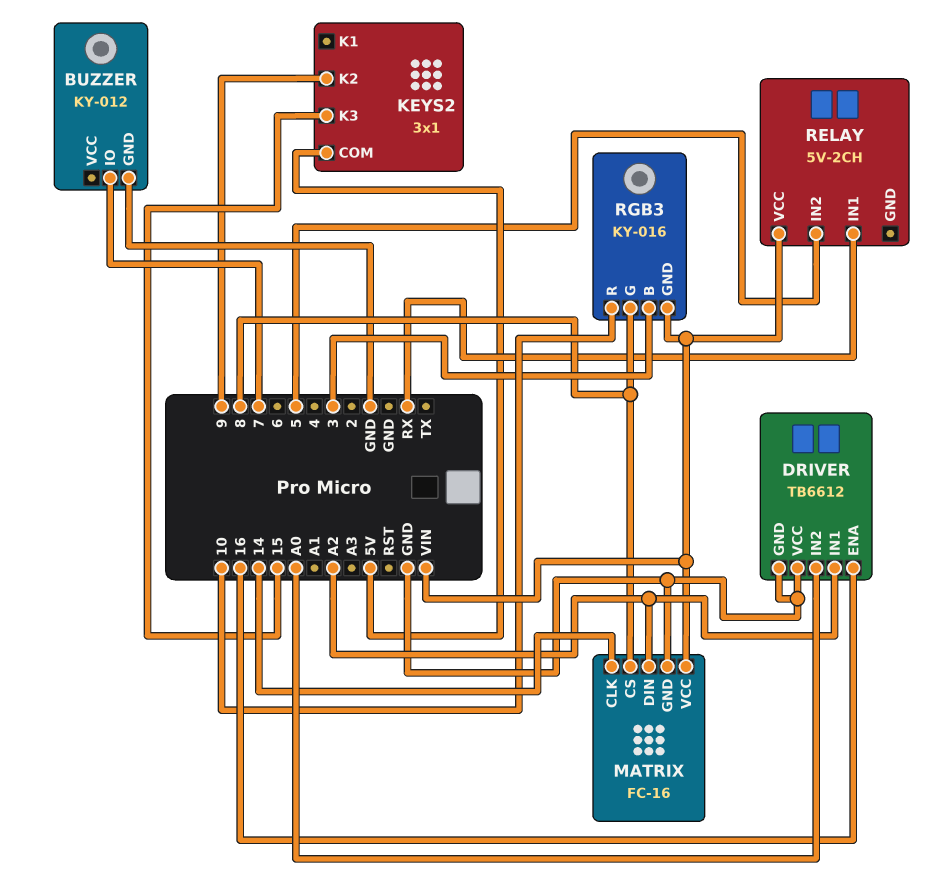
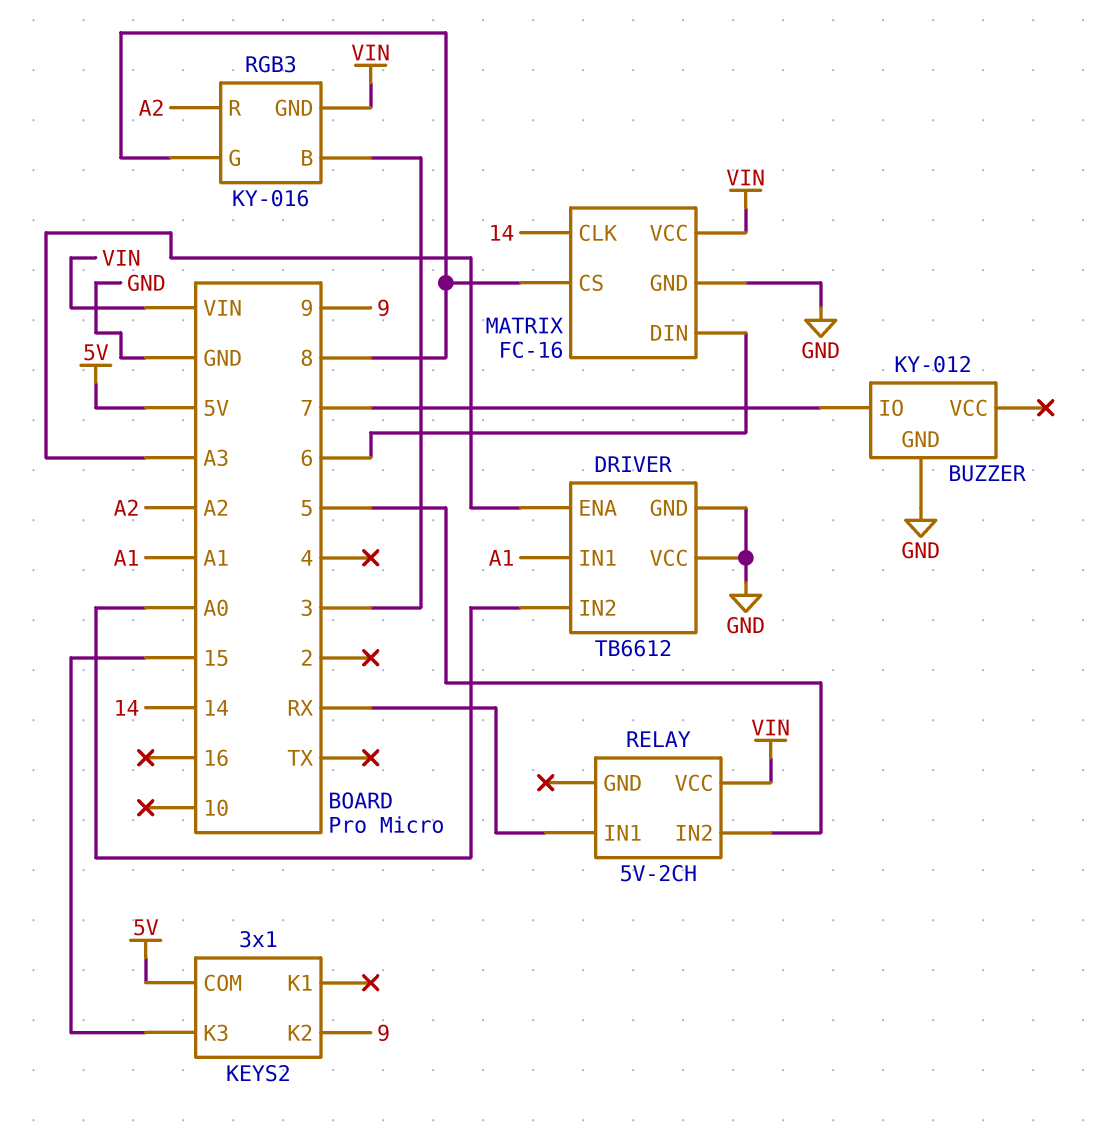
DRIVER pin ENA: 16 -> A3
DRIVER pin IN1: A2 -> A1
MATRIX pin DIN: A2 -> 6
RGB3 pin R: 10 -> A2

